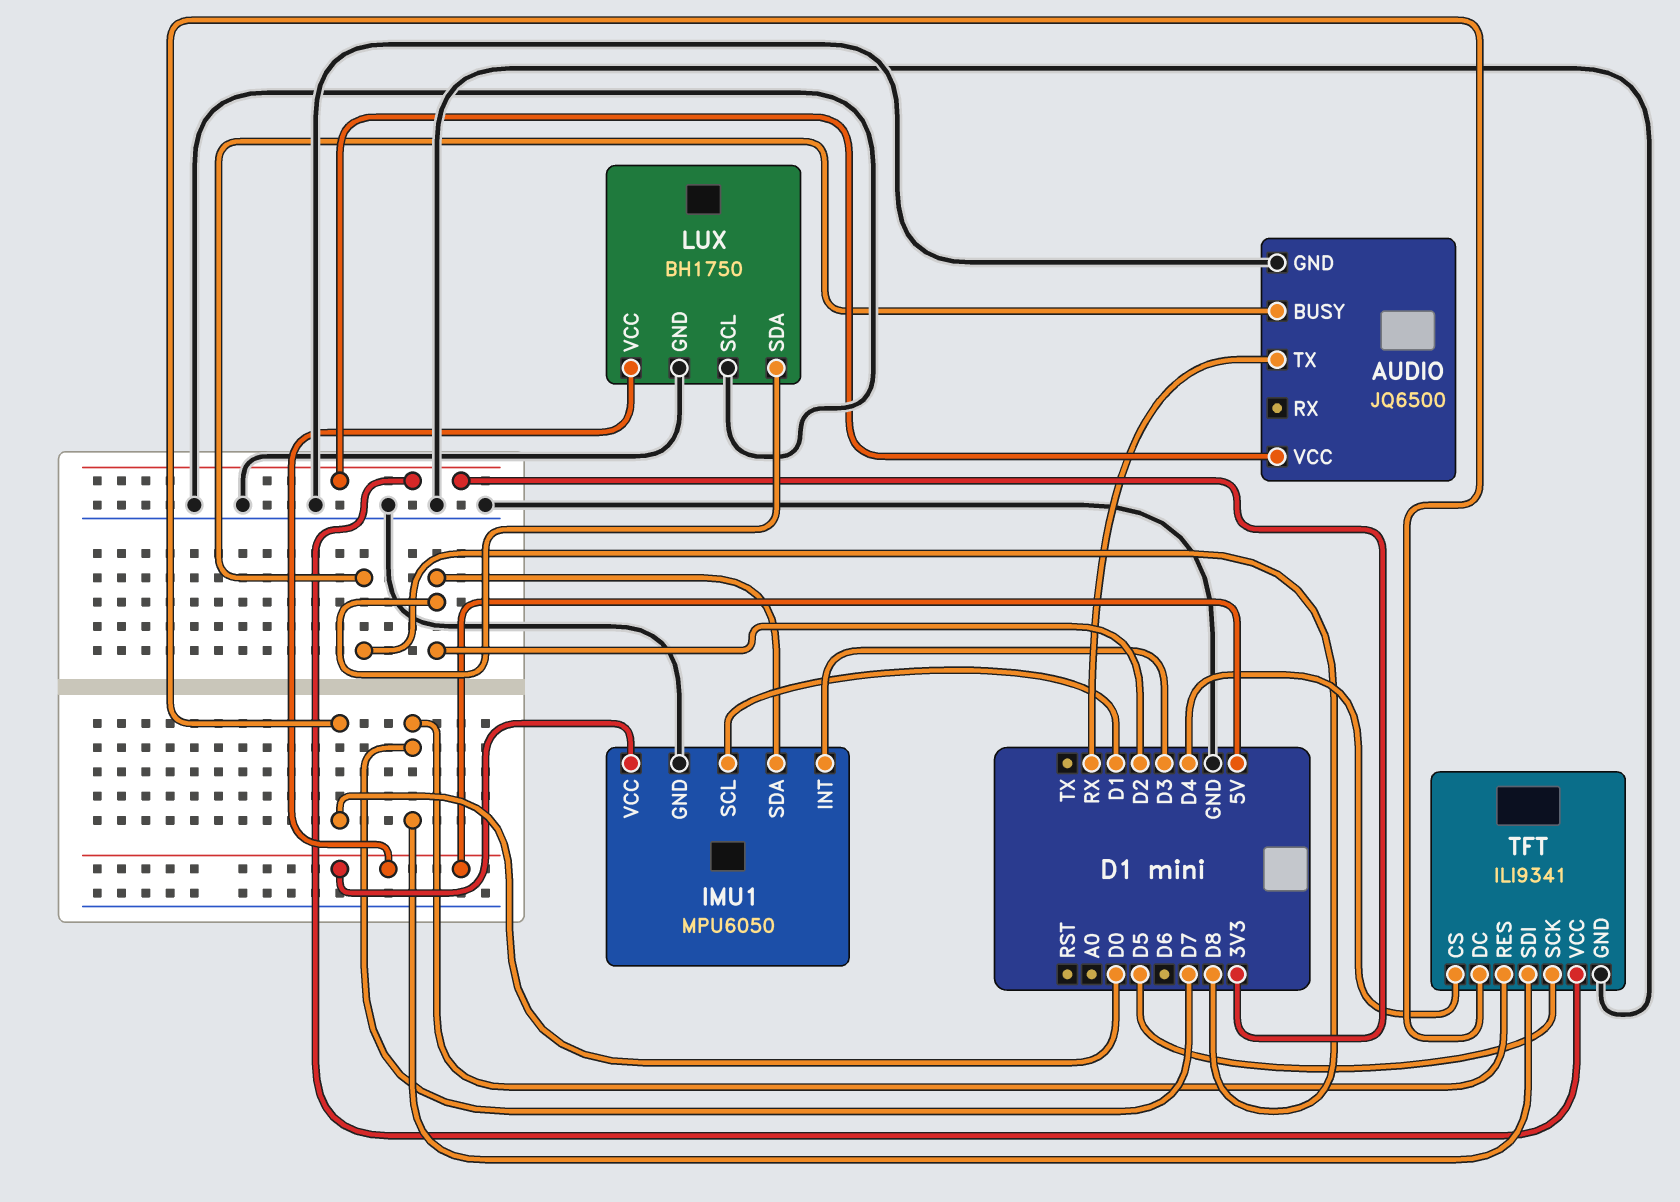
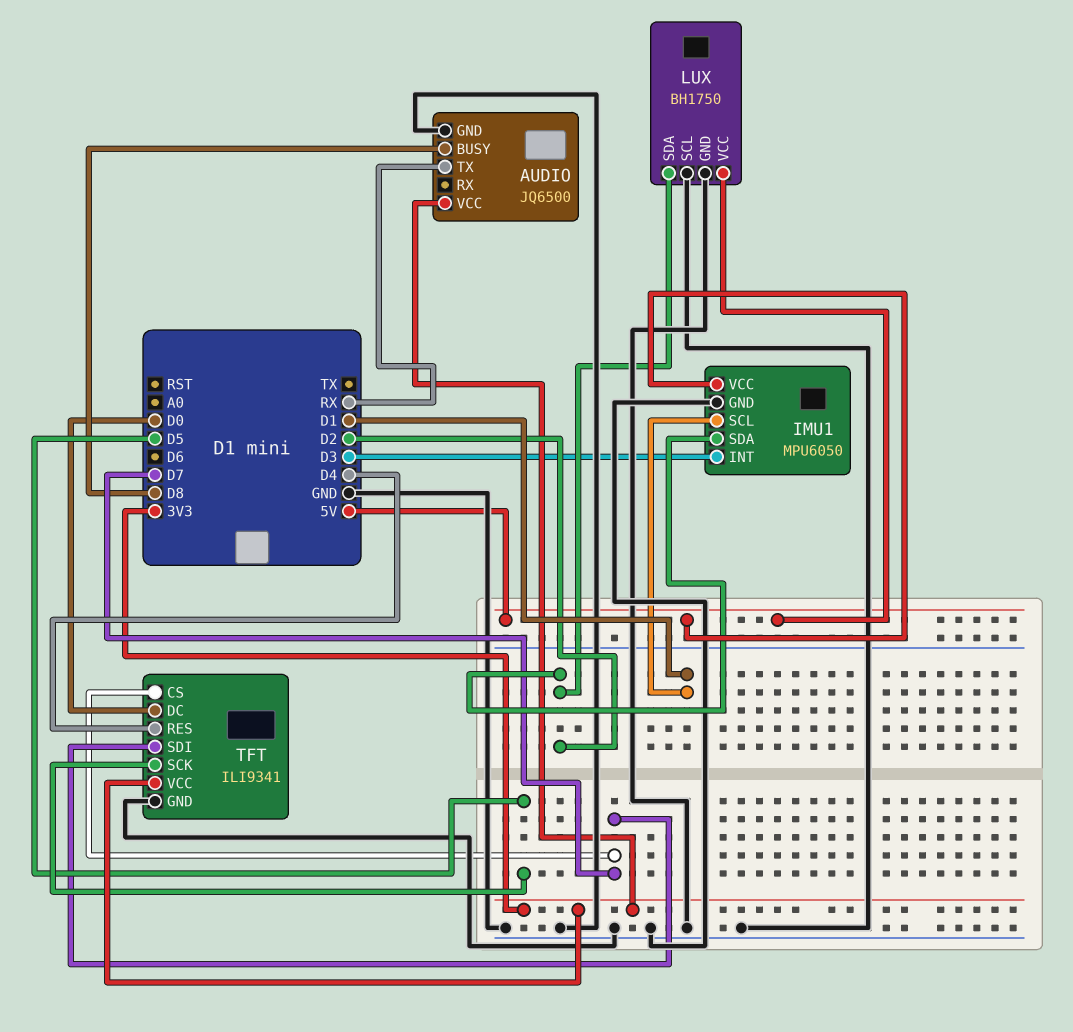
TFT pin CS: D4 -> D7
TFT pin RES: D7 -> D4

